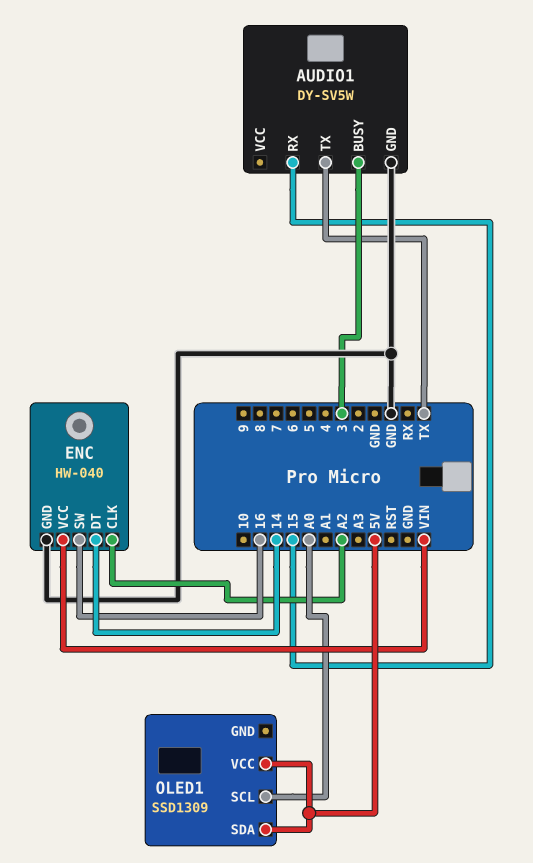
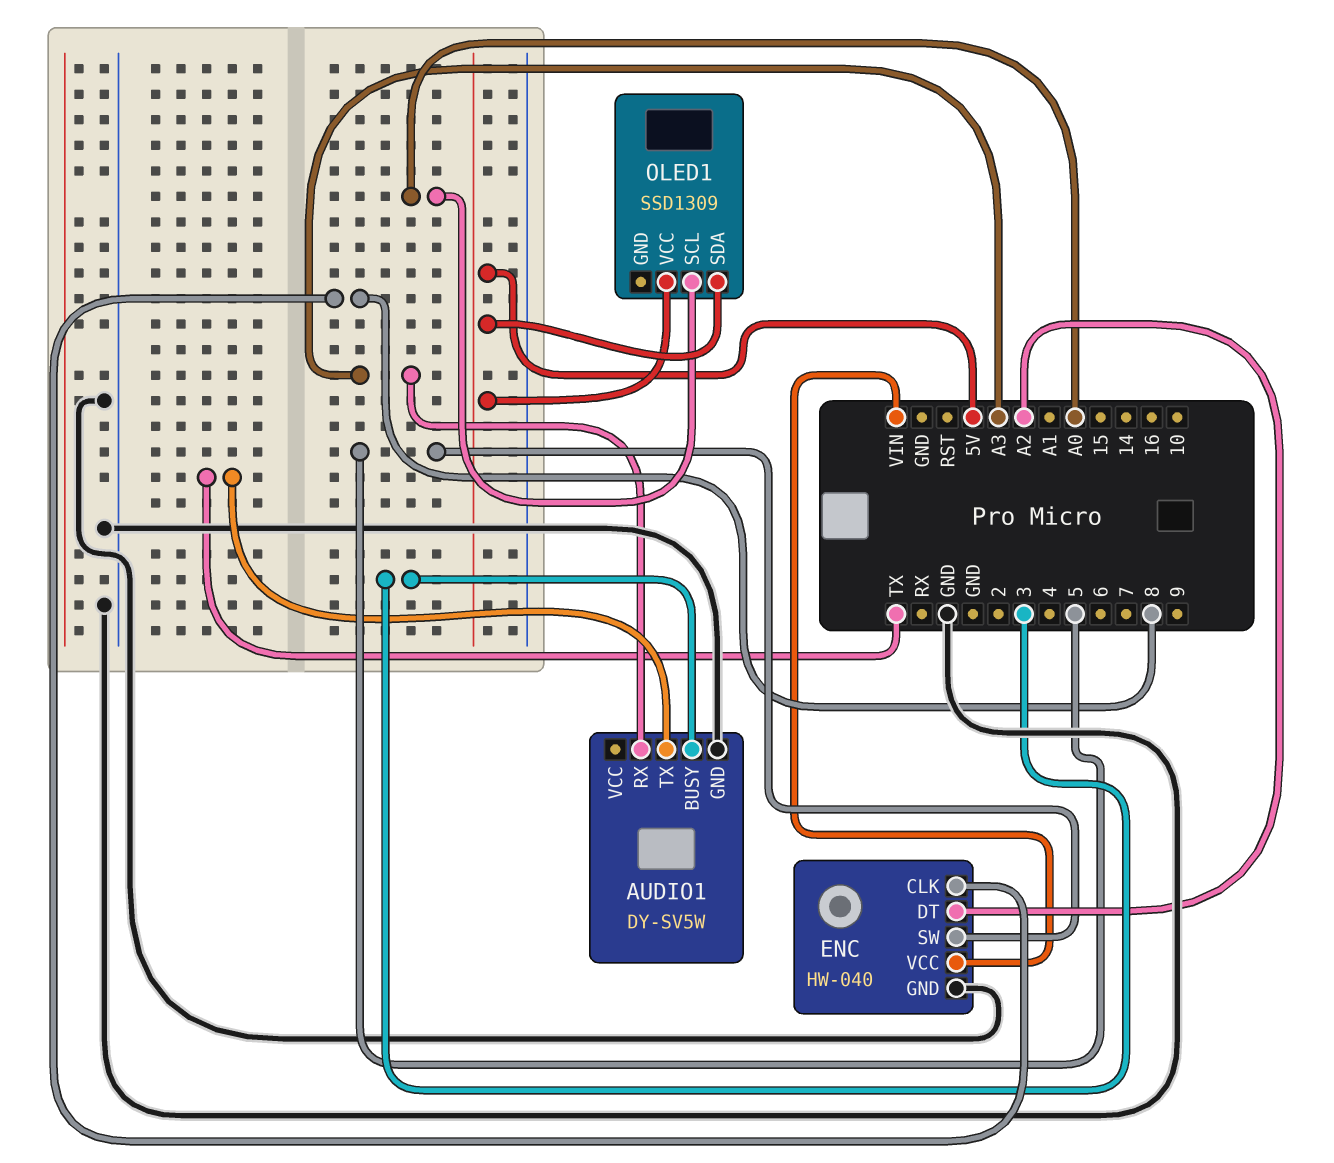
AUDIO1 pin RX: 15 -> A3
ENC pin CLK: A2 -> 8
ENC pin DT: 14 -> A2
ENC pin SW: 16 -> 5

